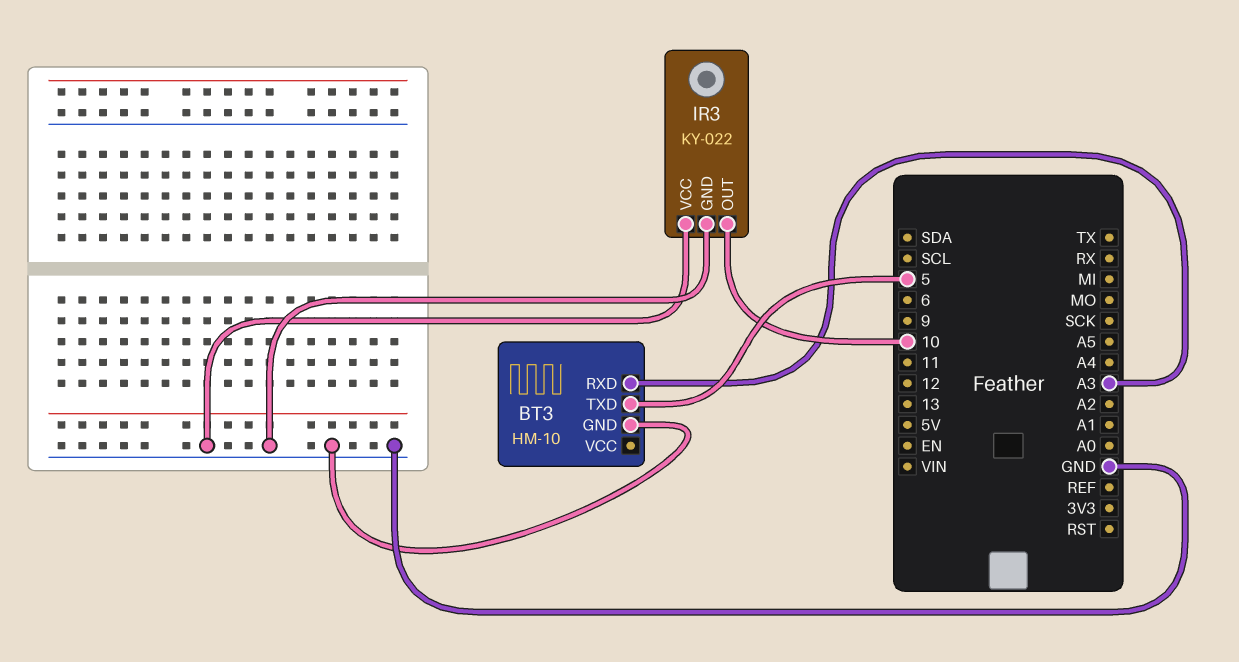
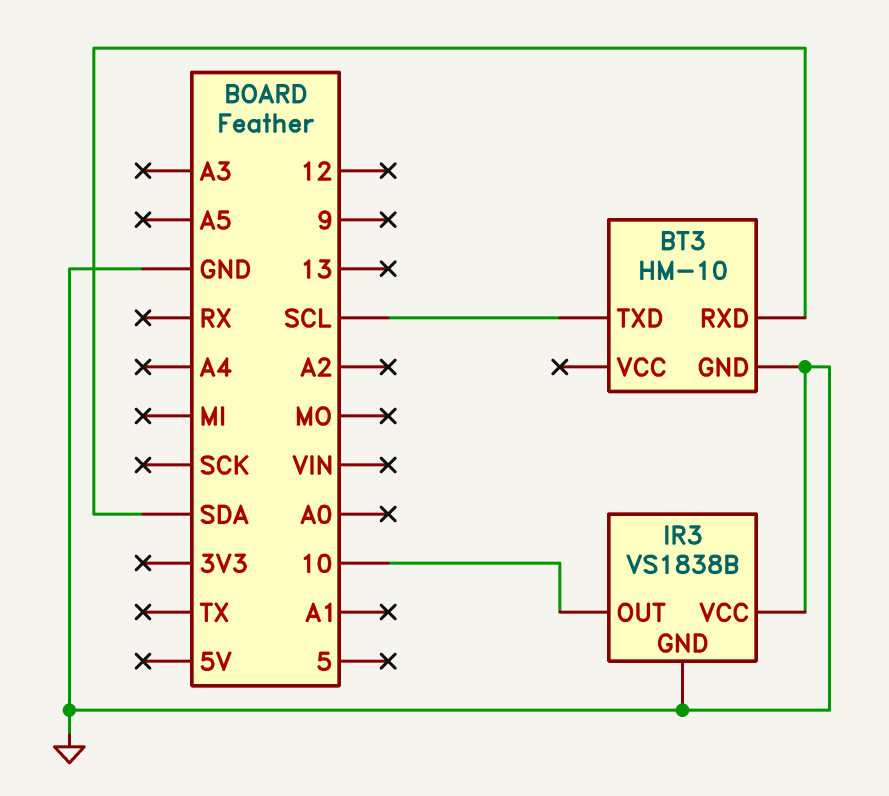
BT3 pin RXD: A3 -> SDA
BT3 pin TXD: 5 -> SCL
IR3: KY-022 -> VS1838B

